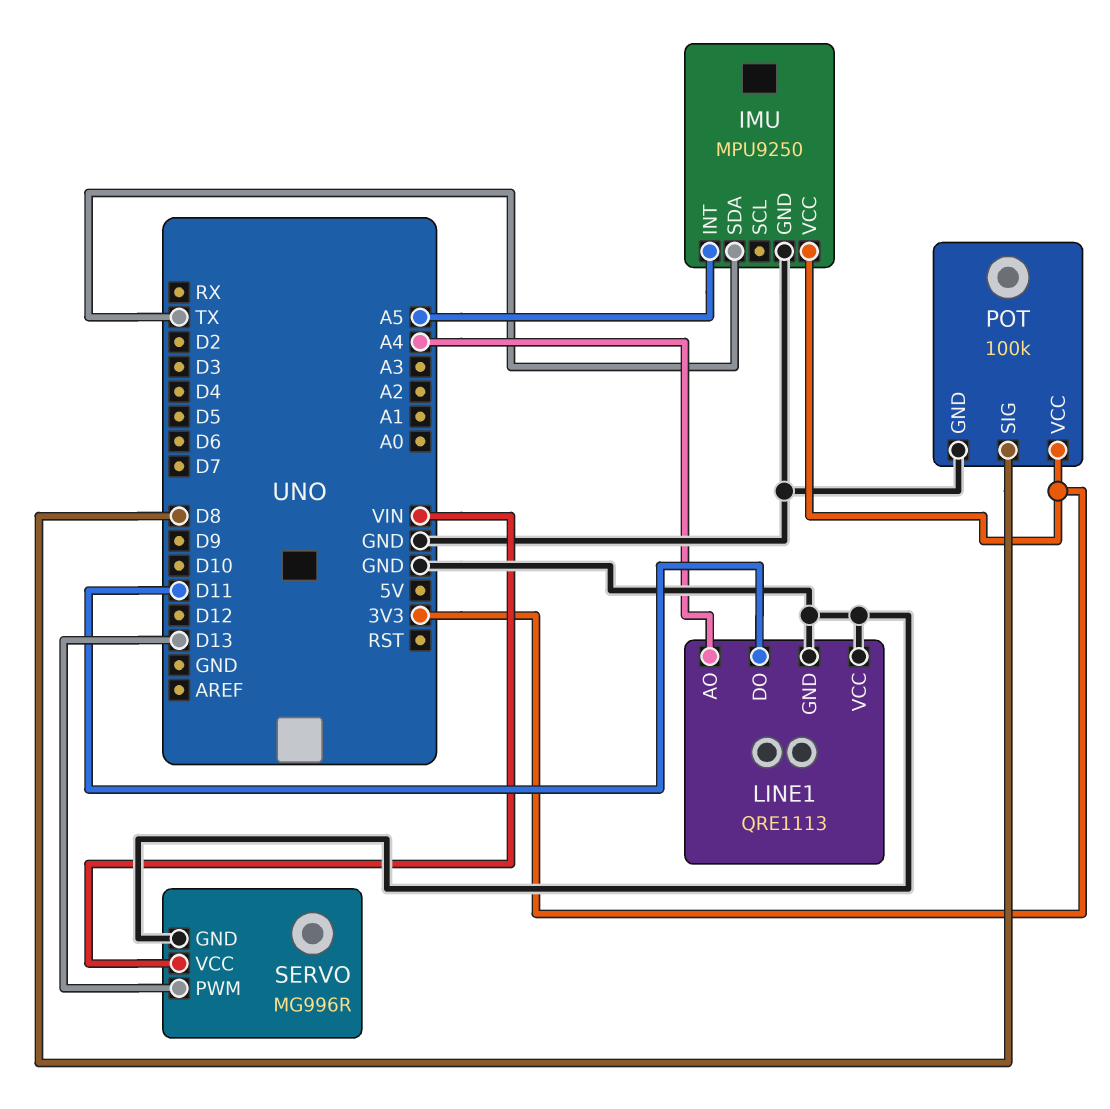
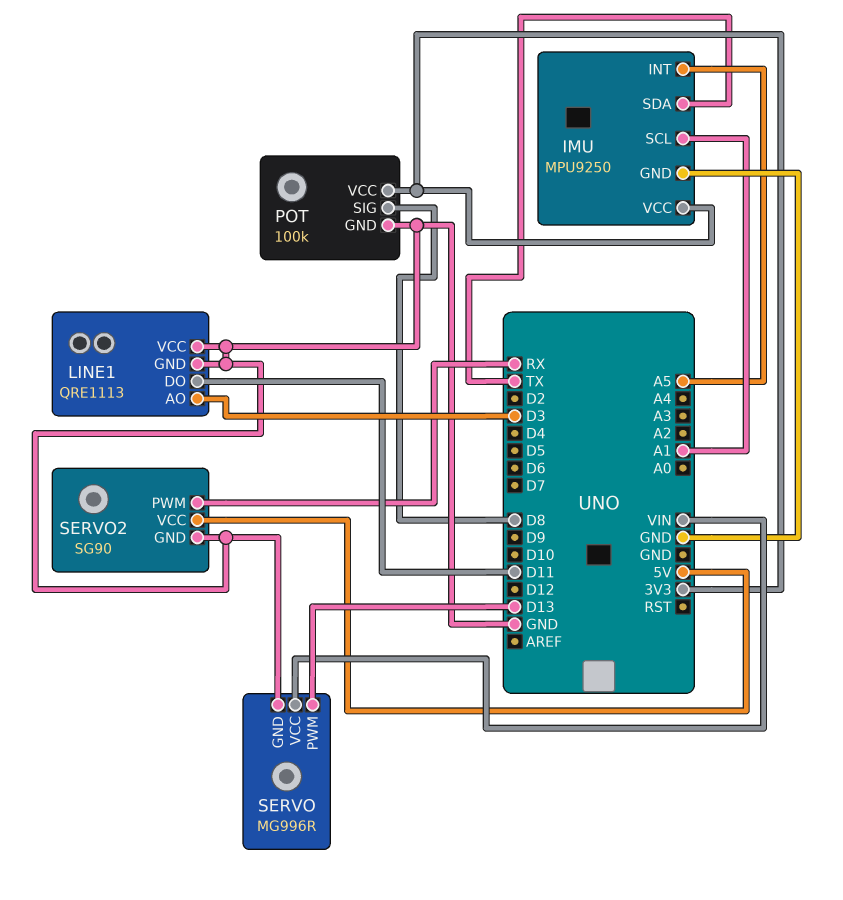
IMU pin SCL: none -> A1
LINE1 pin AO: A4 -> D3
SERVO2: none -> SG90
SERVO2 pin GND: none -> GND
SERVO2 pin PWM: none -> RX
SERVO2 pin VCC: none -> 5V

